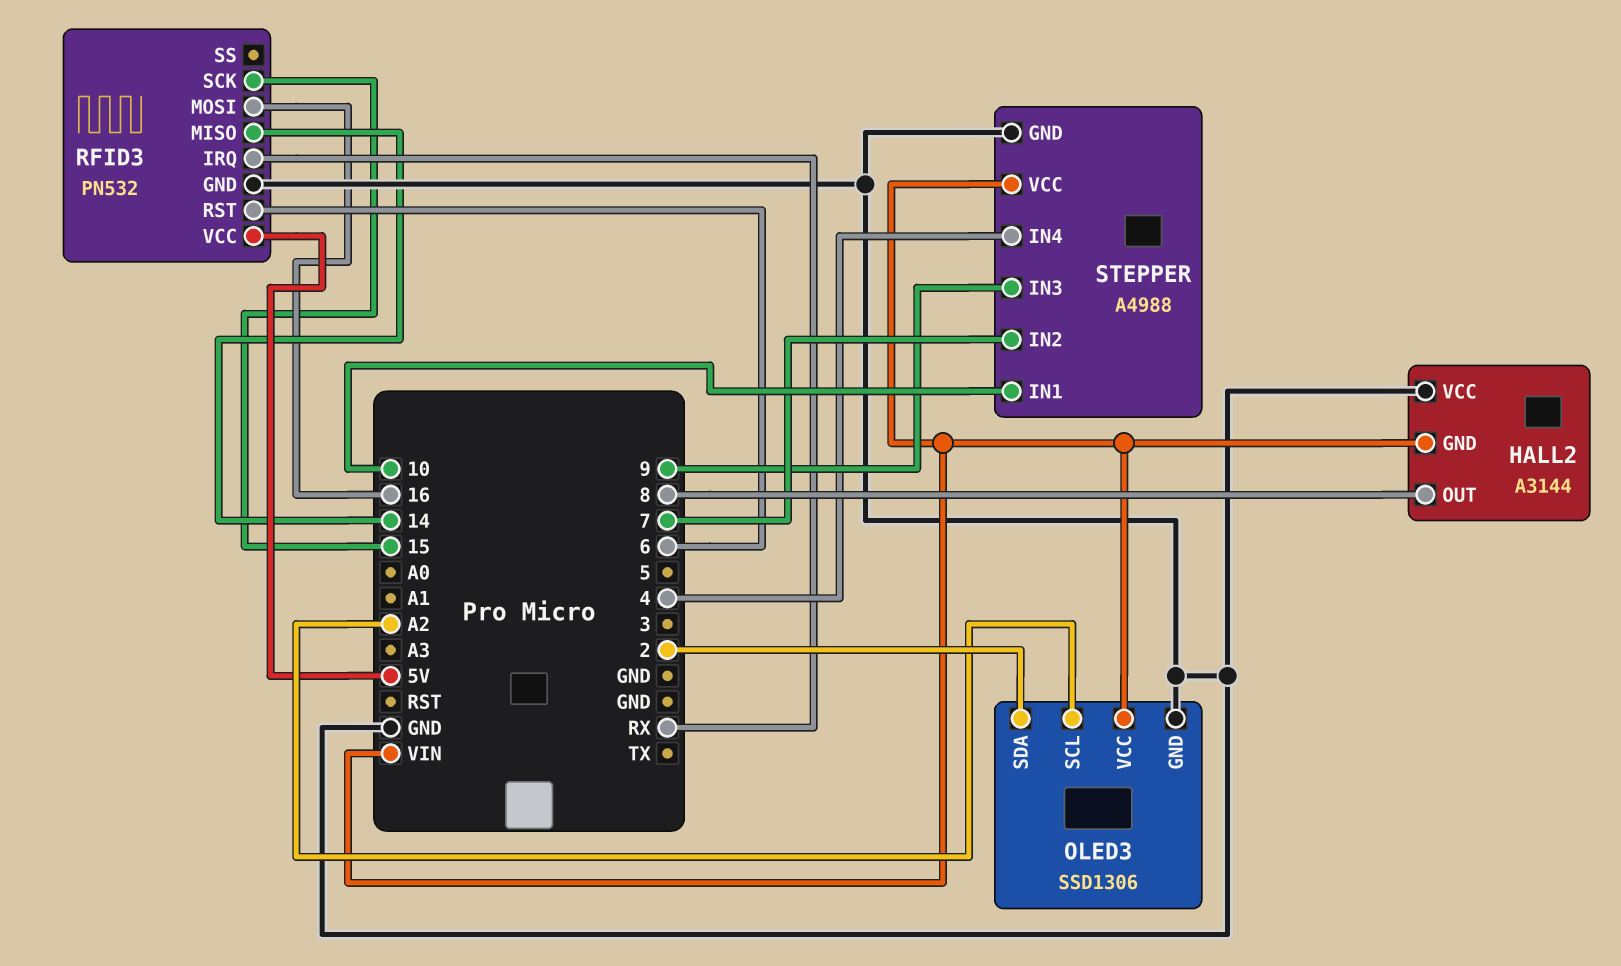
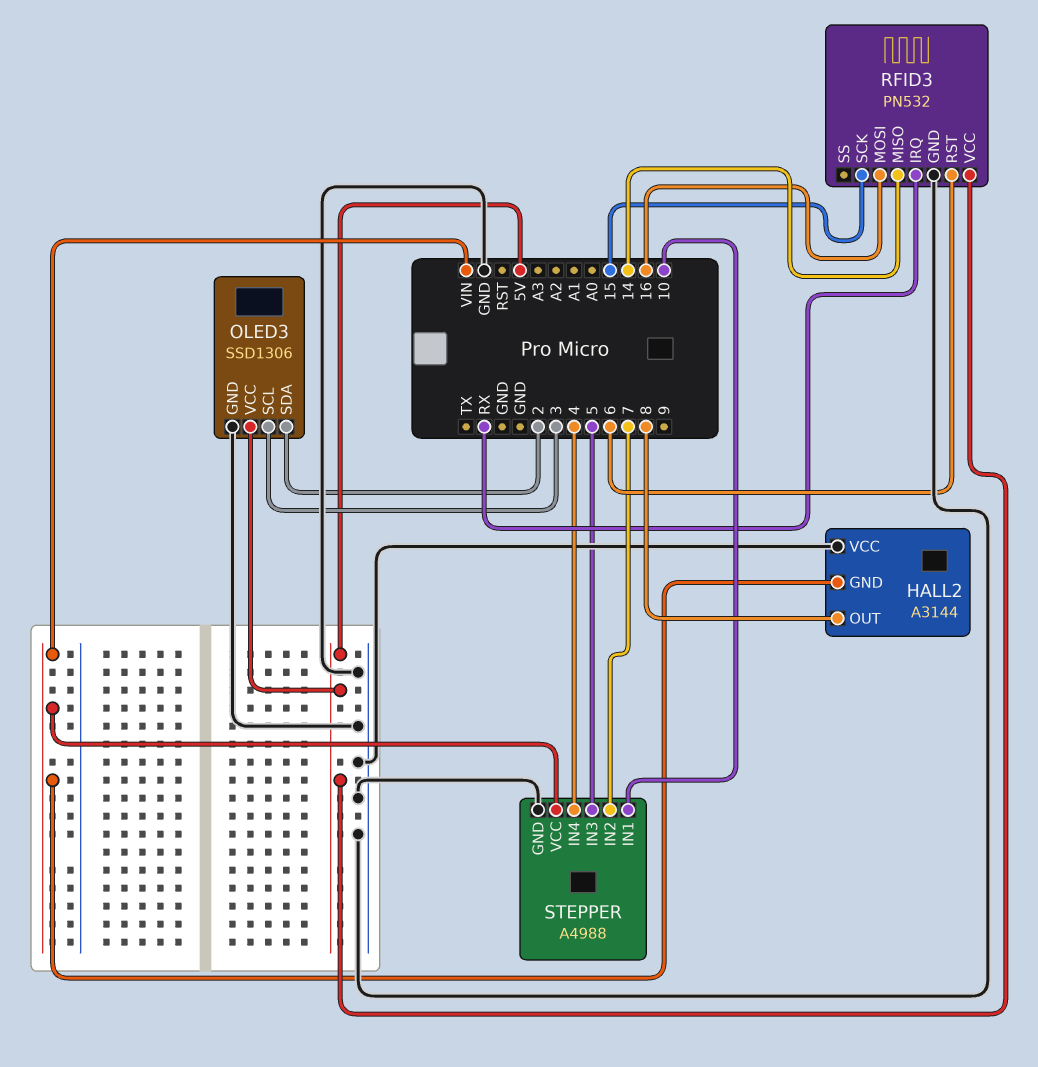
OLED3 pin SCL: A2 -> 3
OLED3 pin VCC: VIN -> 5V
STEPPER pin IN3: 9 -> 5

